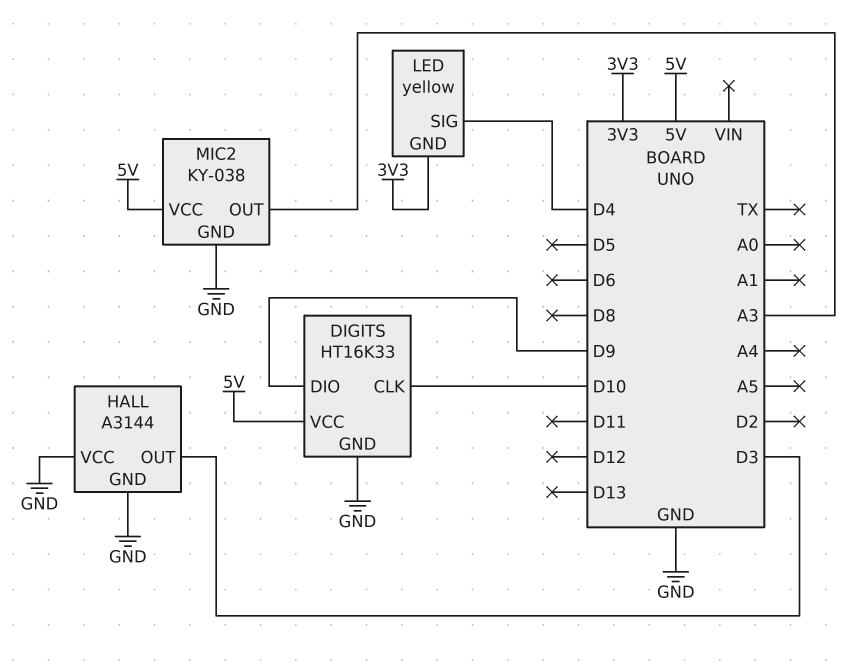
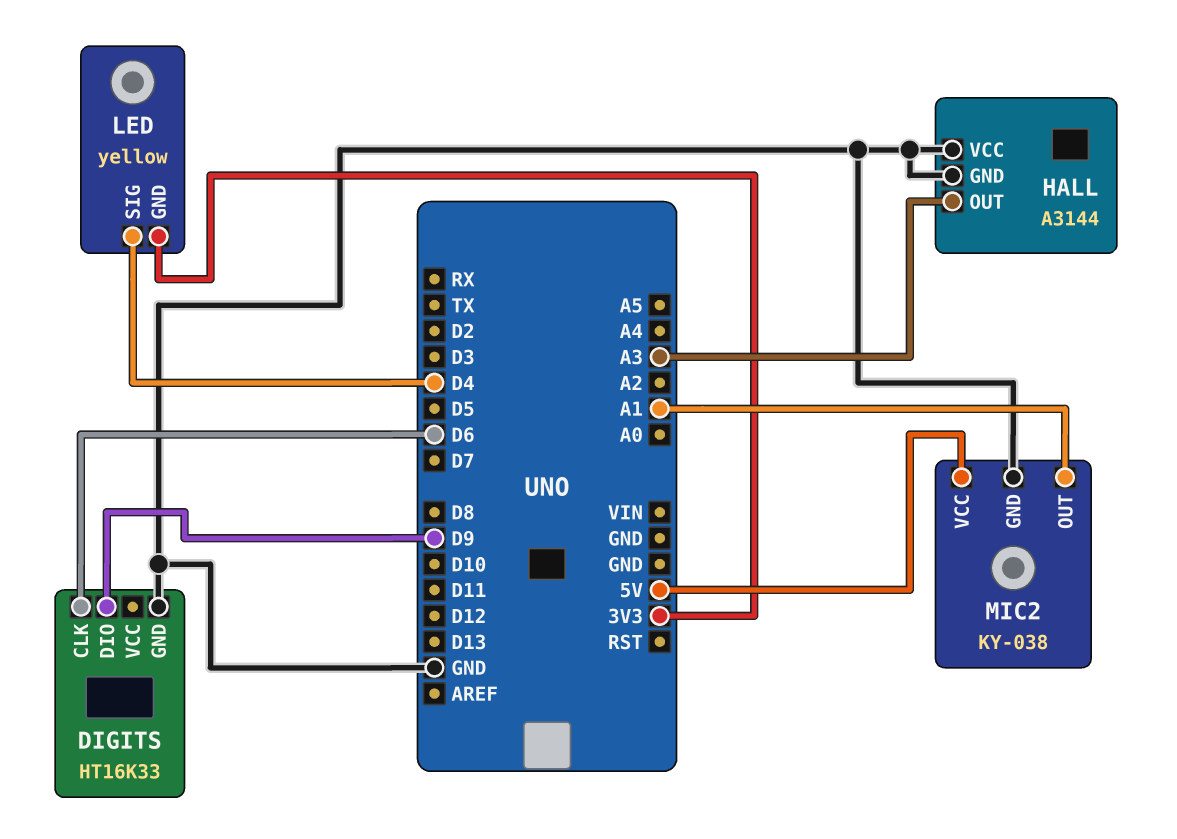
DIGITS pin CLK: D10 -> D6
DIGITS pin VCC: 5V -> none
HALL pin OUT: D3 -> A3
MIC2 pin OUT: A3 -> A1

